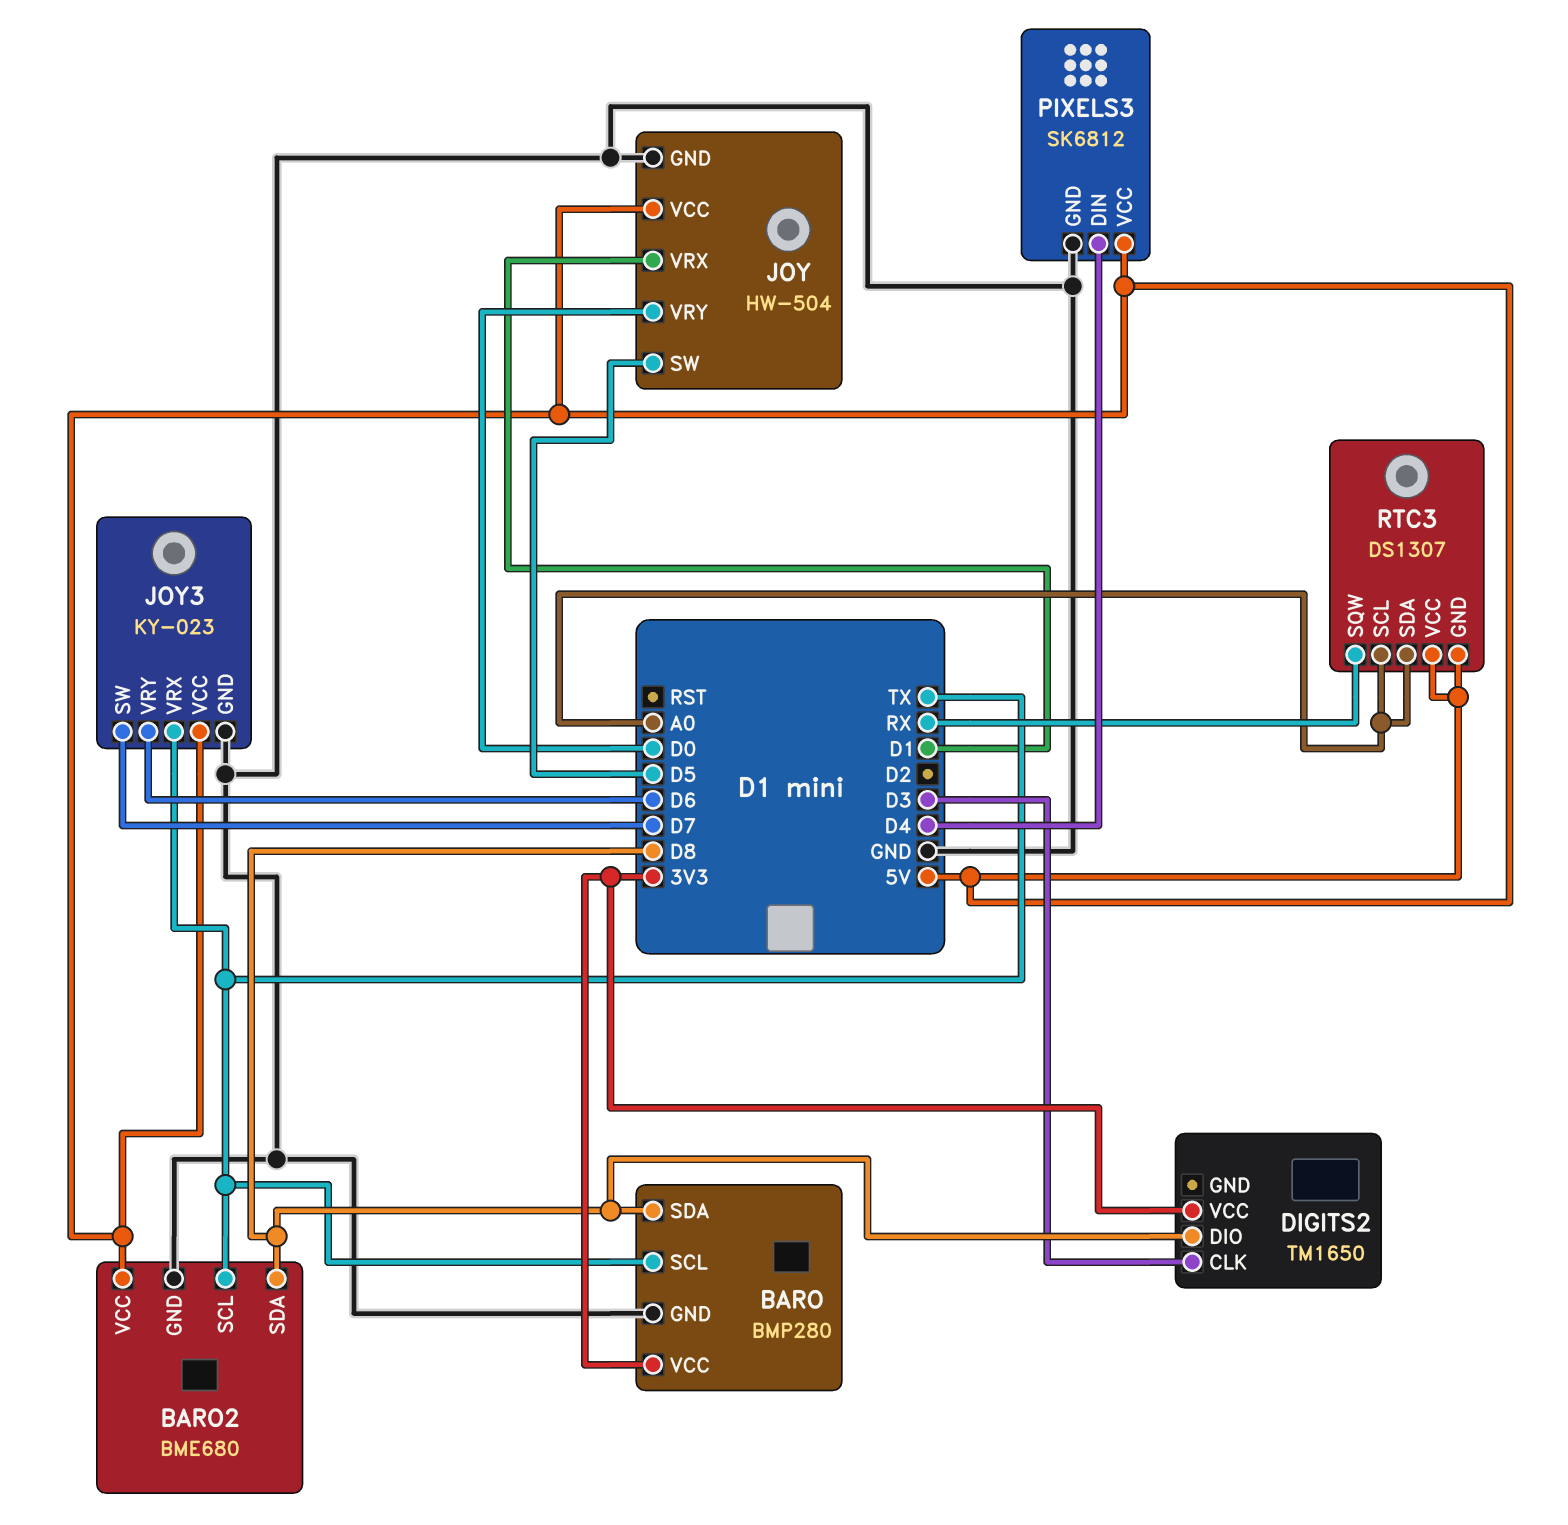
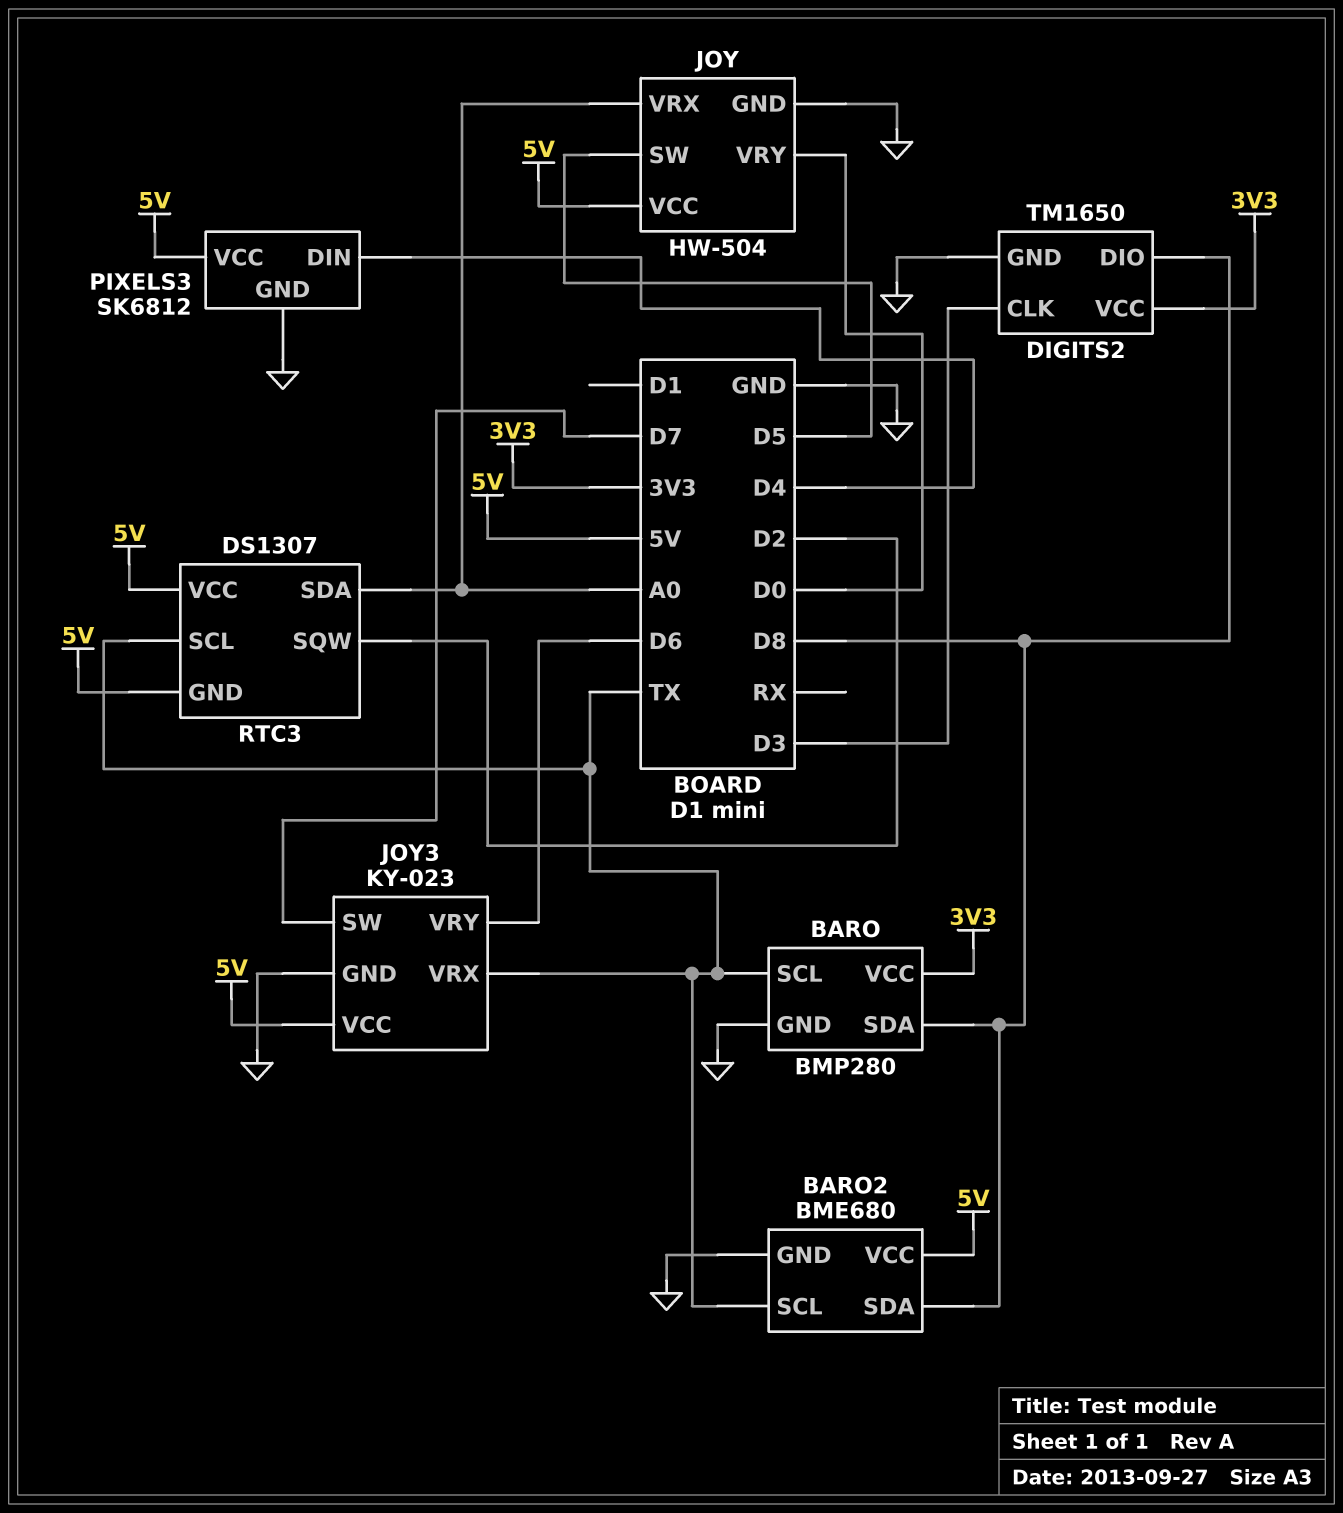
DIGITS2 pin GND: none -> GND
JOY pin VRX: D1 -> A0
RTC3 pin SCL: A0 -> TX
RTC3 pin SQW: RX -> D2

